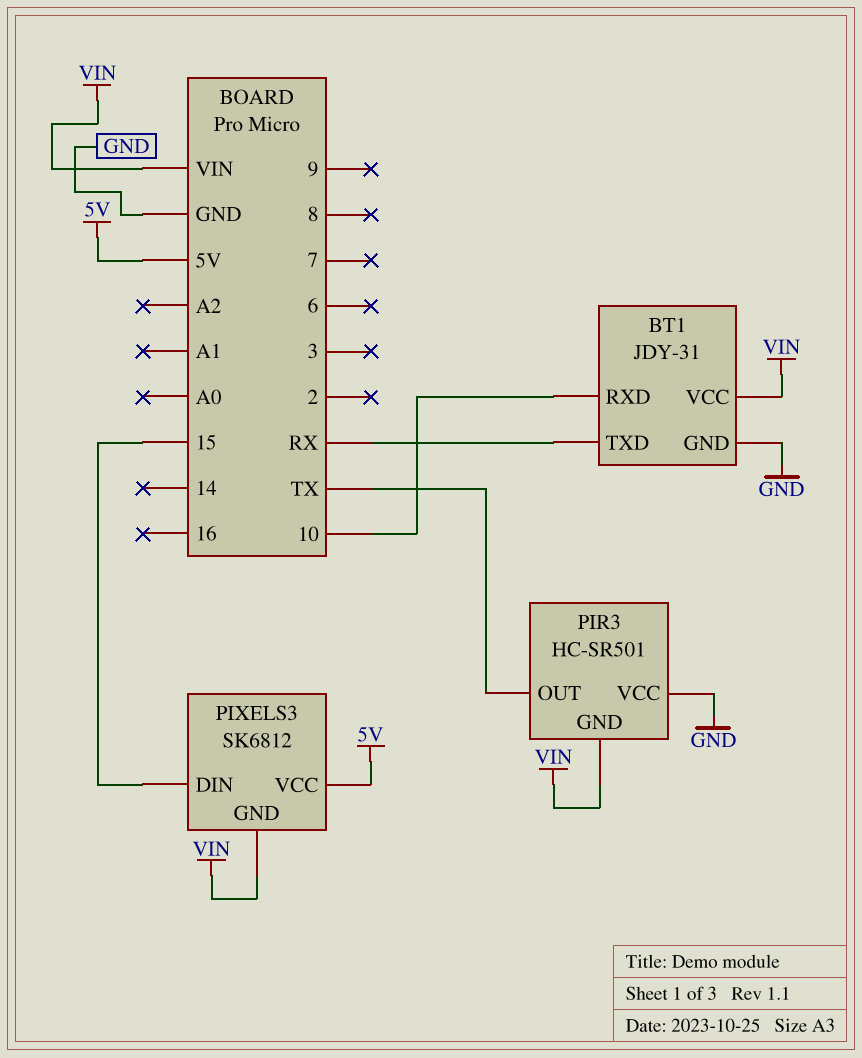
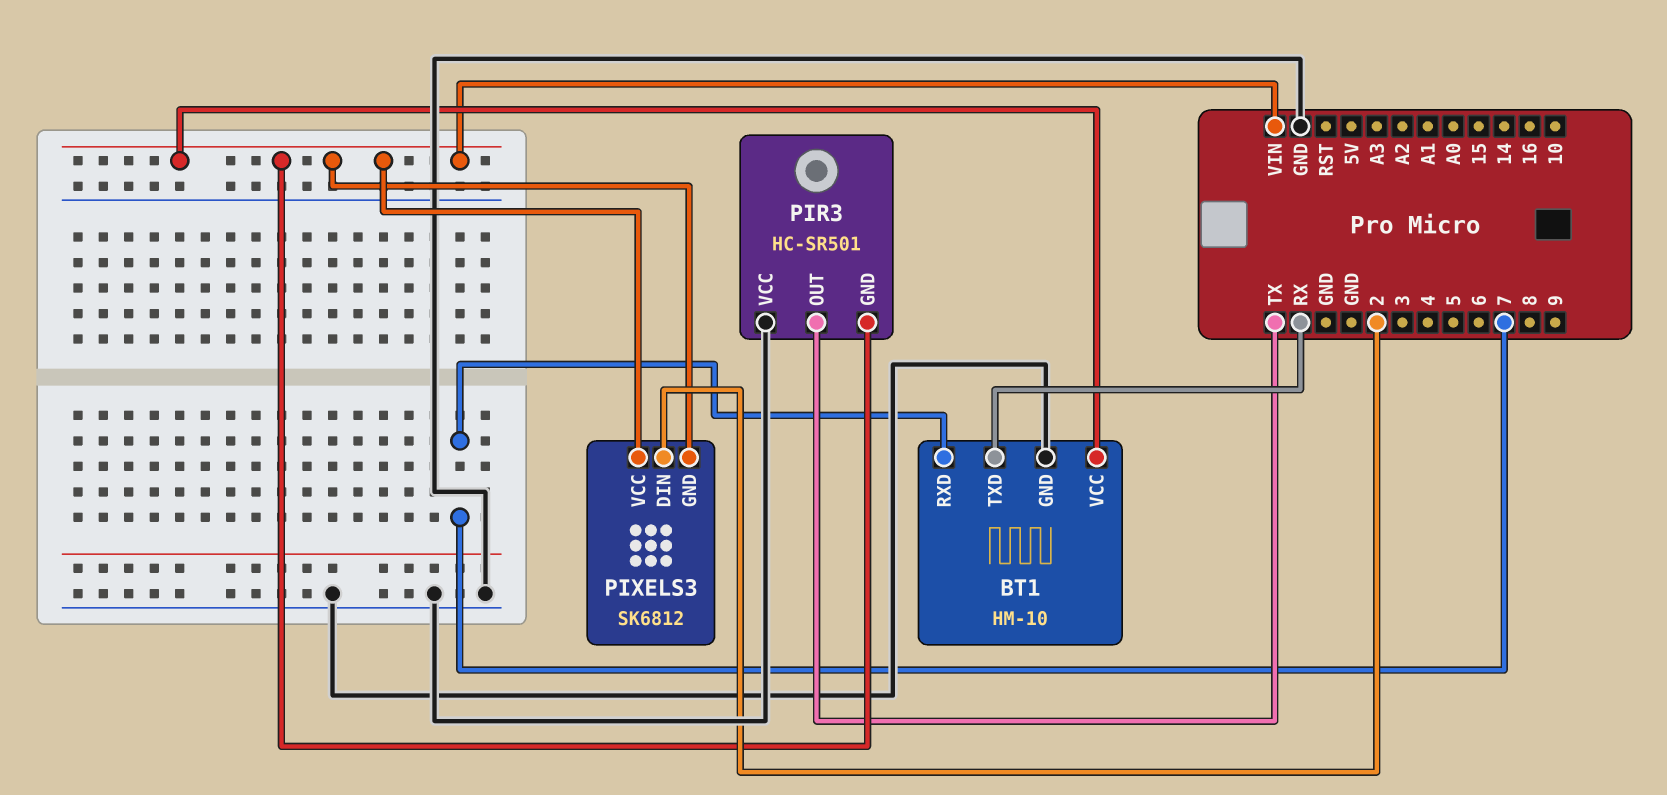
BT1: JDY-31 -> HM-10
BT1 pin RXD: 10 -> 7
PIXELS3 pin DIN: 15 -> 2
PIXELS3 pin VCC: 5V -> VIN

